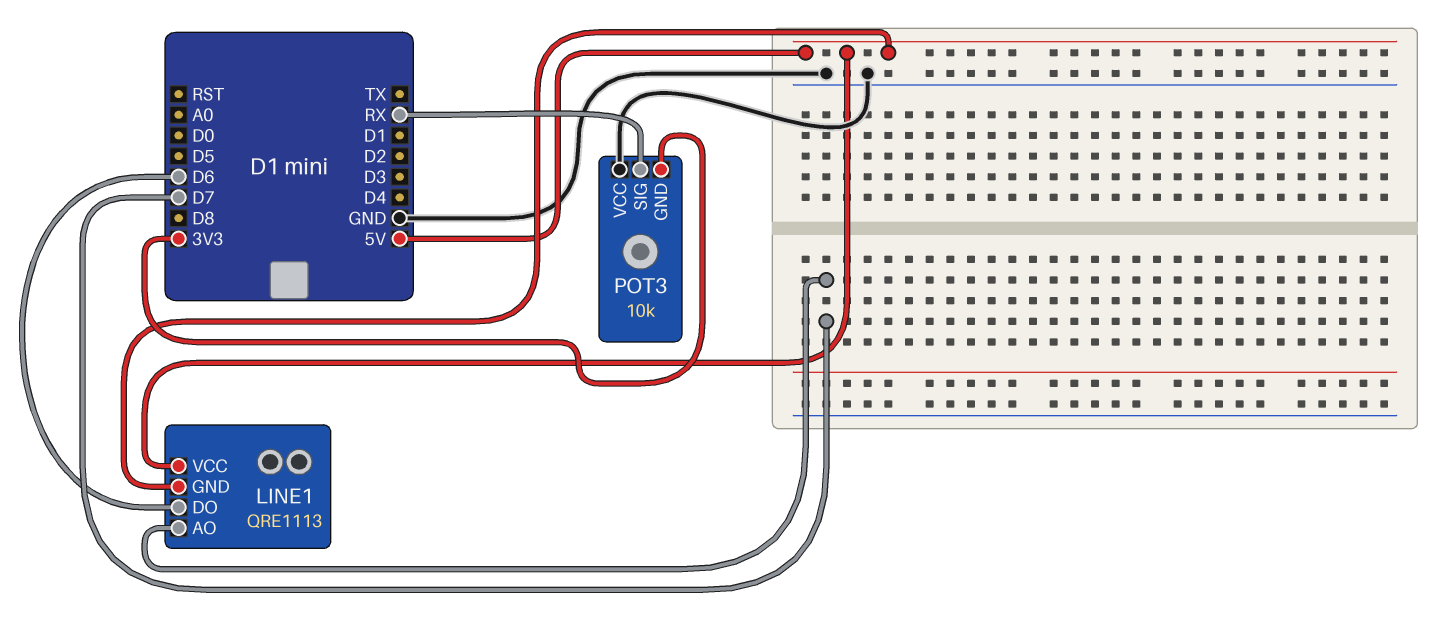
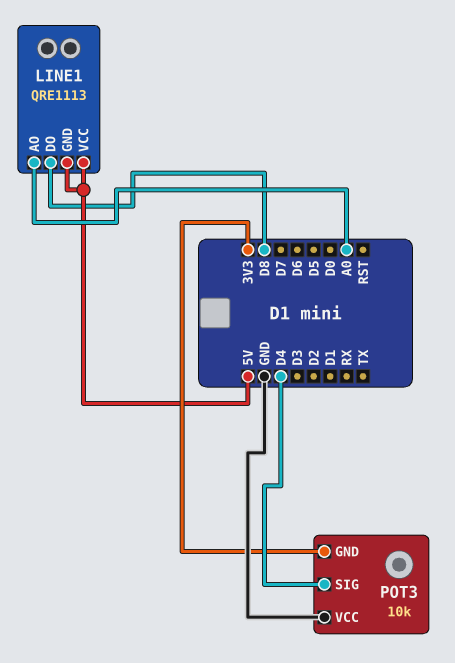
LINE1 pin AO: D7 -> A0
LINE1 pin DO: D6 -> D8
POT3 pin SIG: RX -> D4

